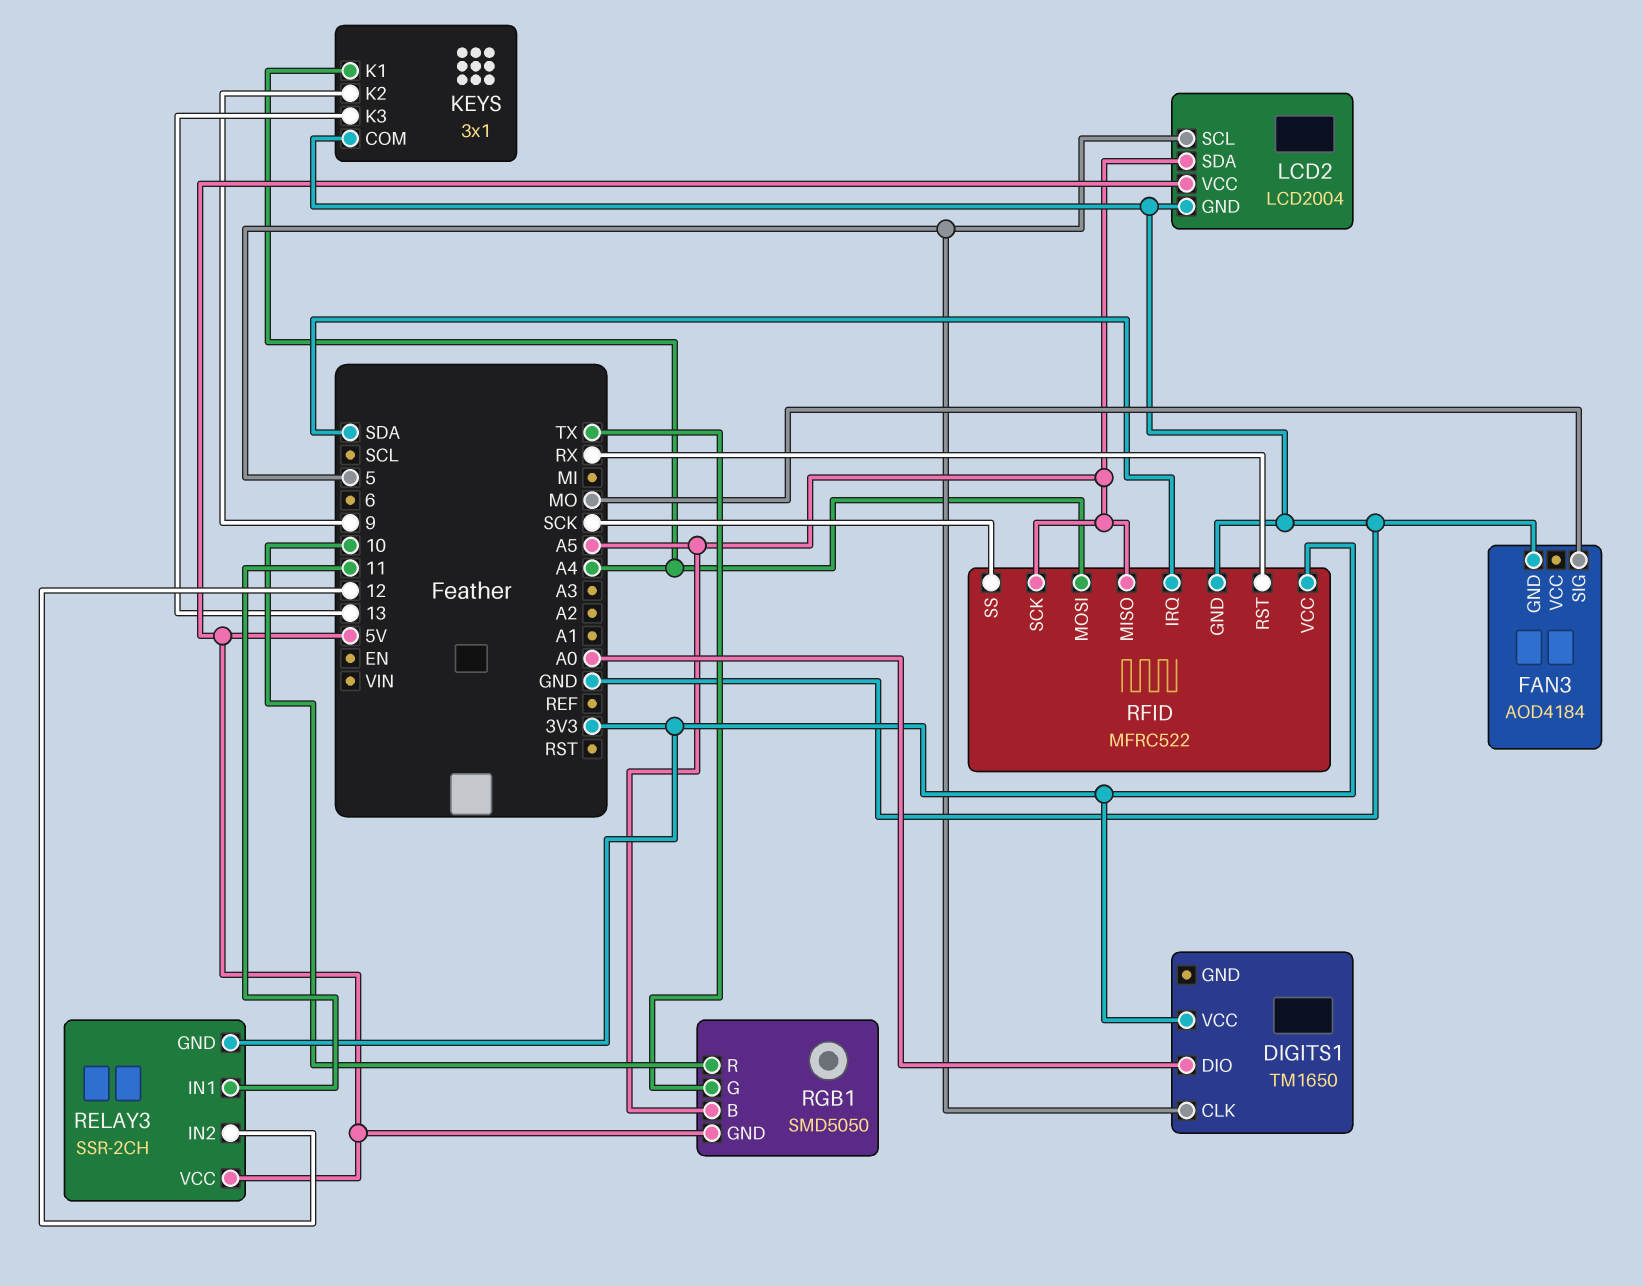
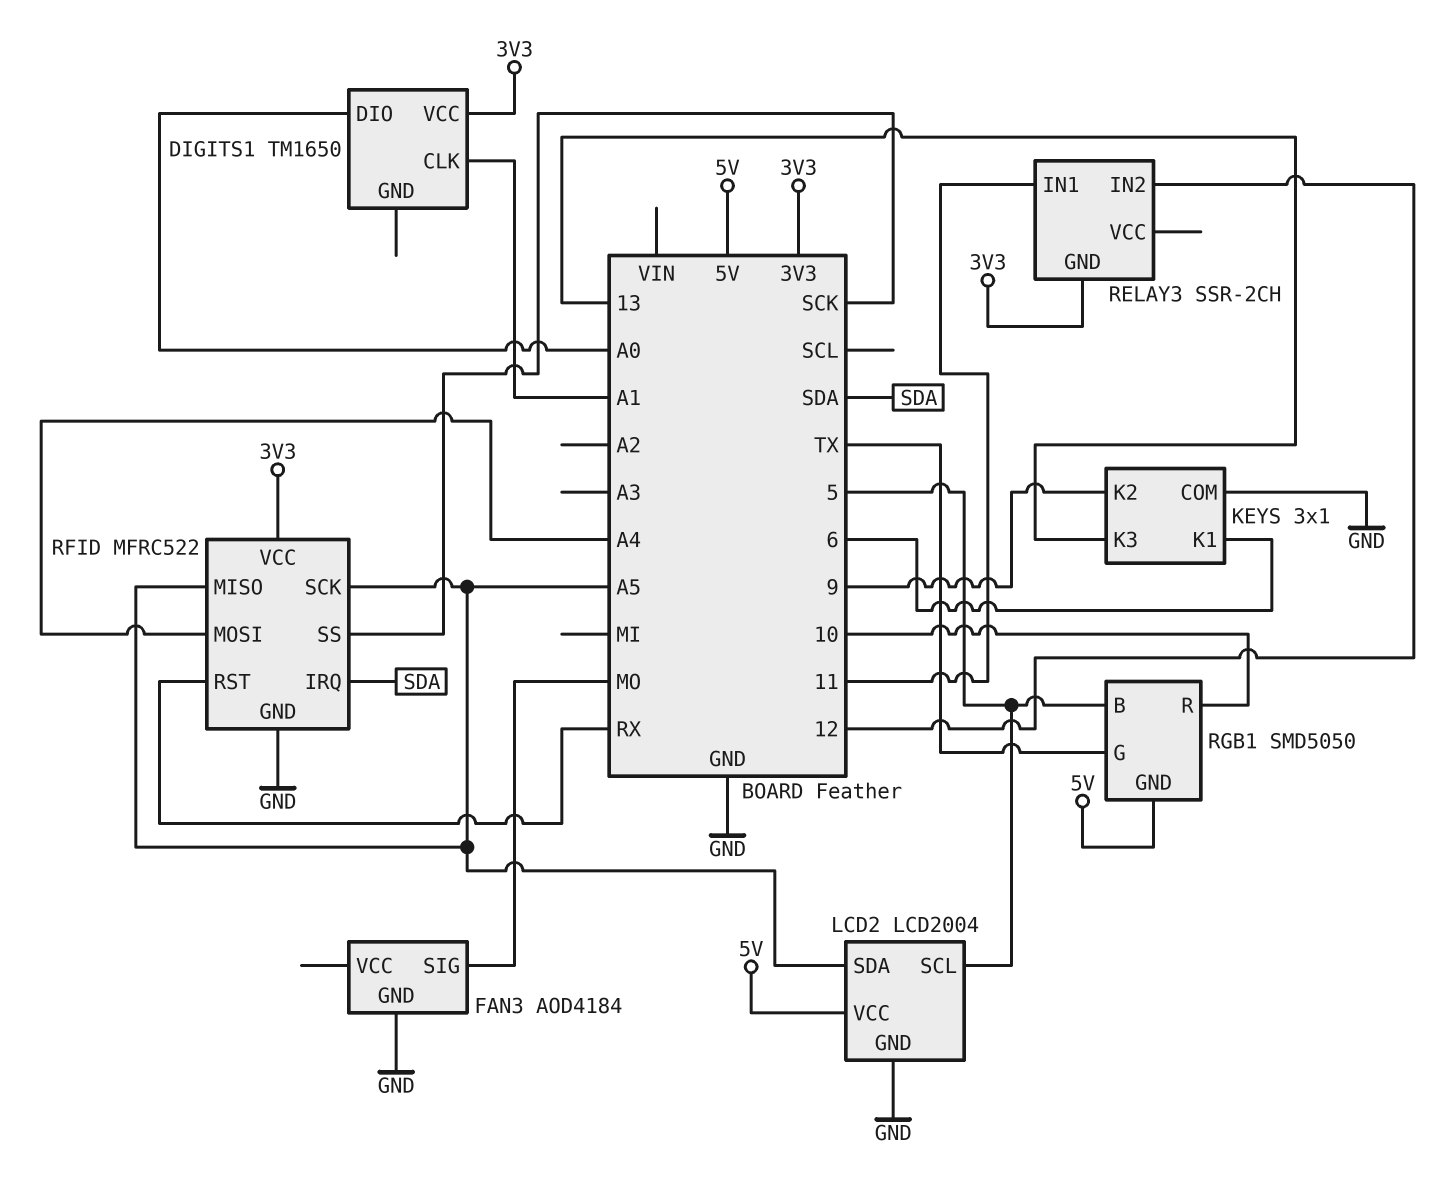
DIGITS1 pin CLK: 5 -> A1
KEYS pin K1: A4 -> 6
RELAY3 pin VCC: 5V -> none
RGB1 pin B: A5 -> 5

